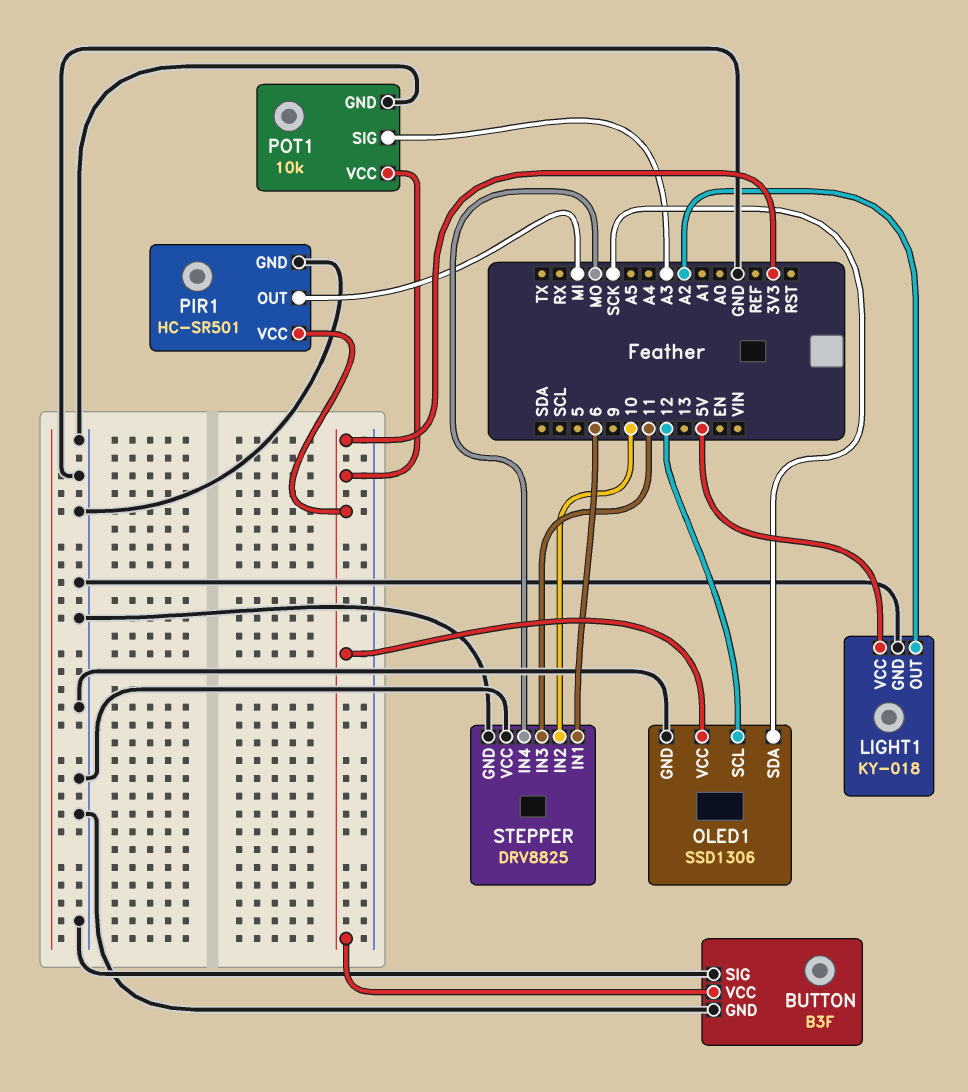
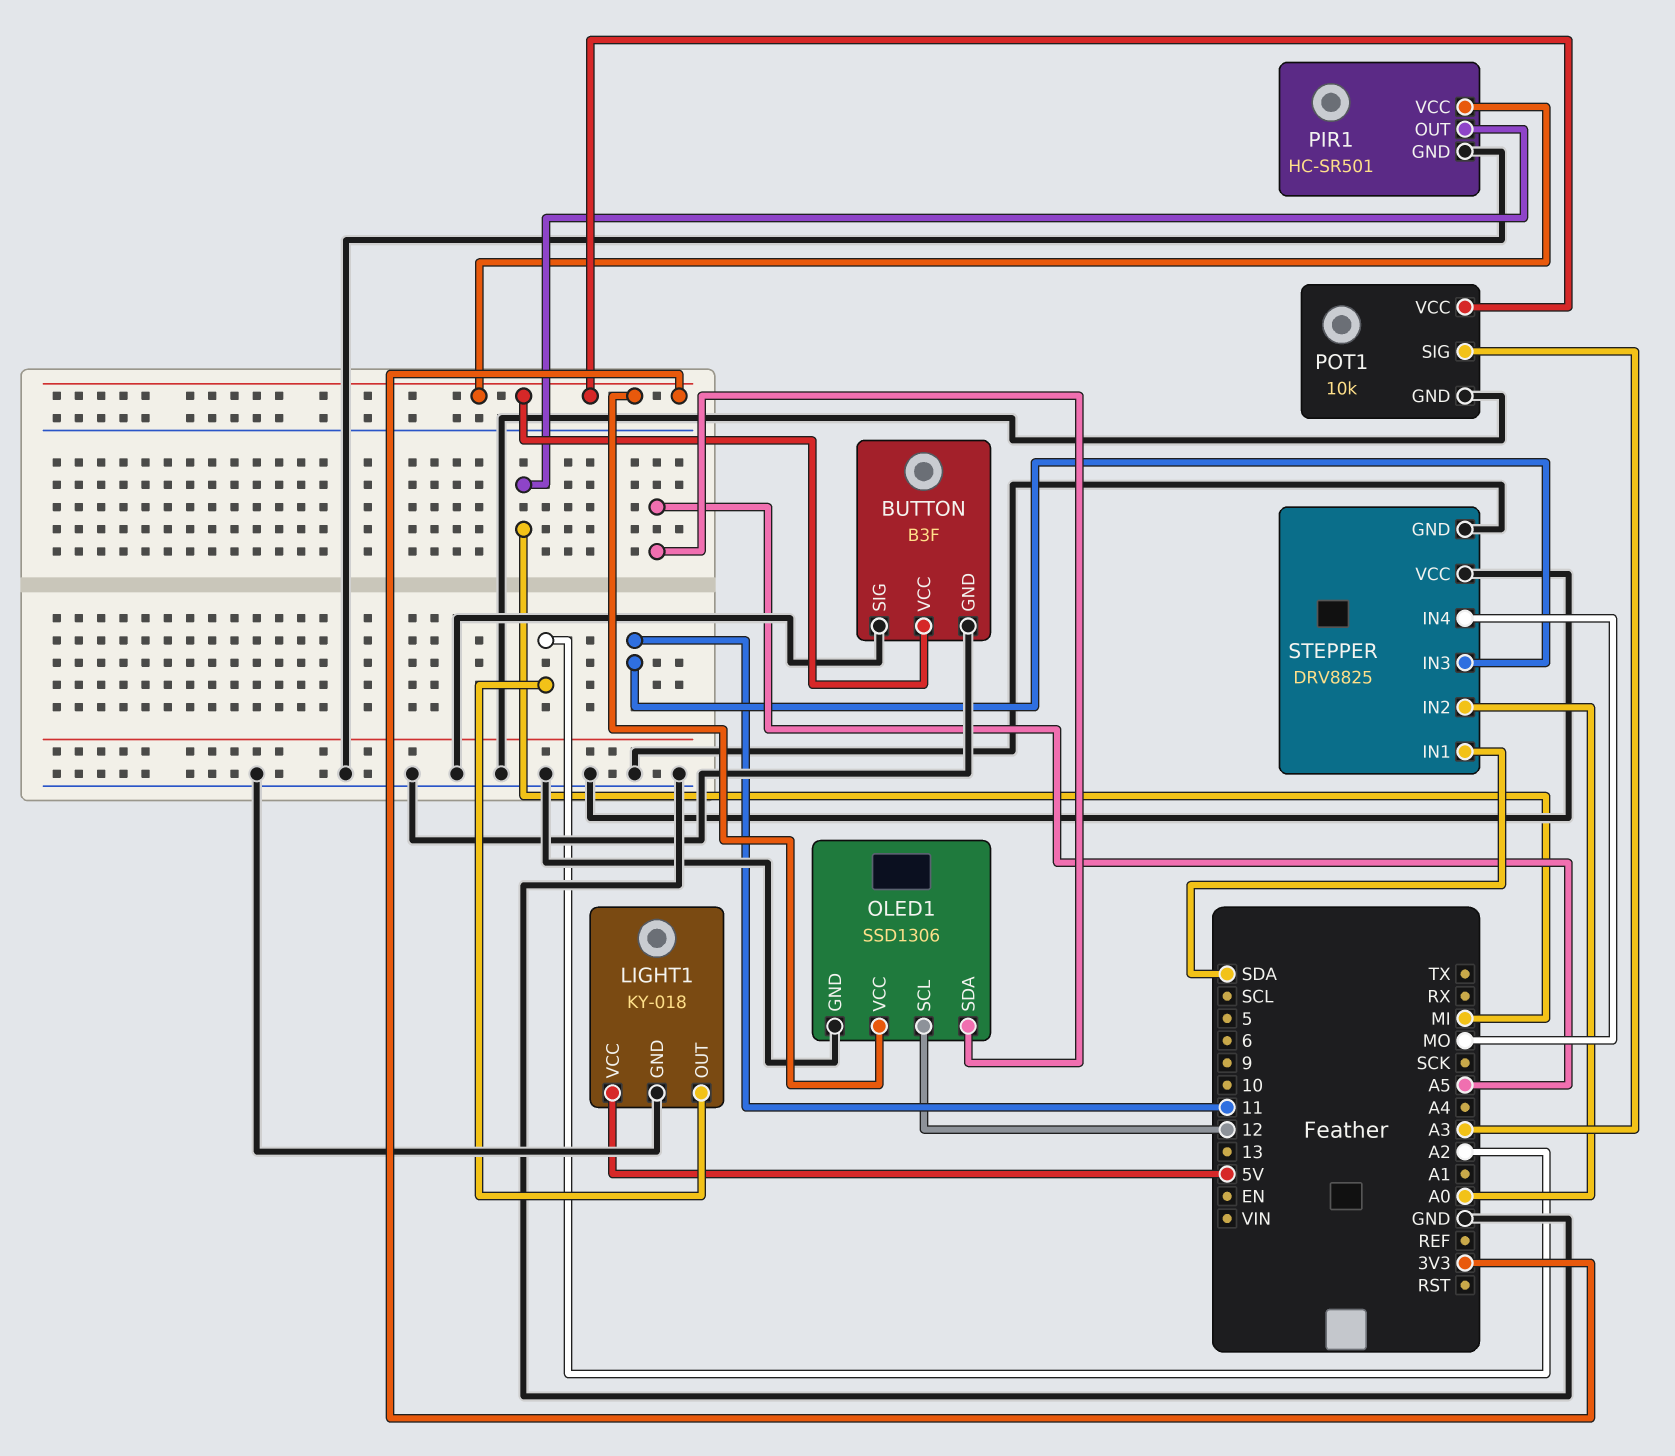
OLED1 pin SDA: SCK -> A5
STEPPER pin IN1: 6 -> SDA
STEPPER pin IN2: 10 -> A0

